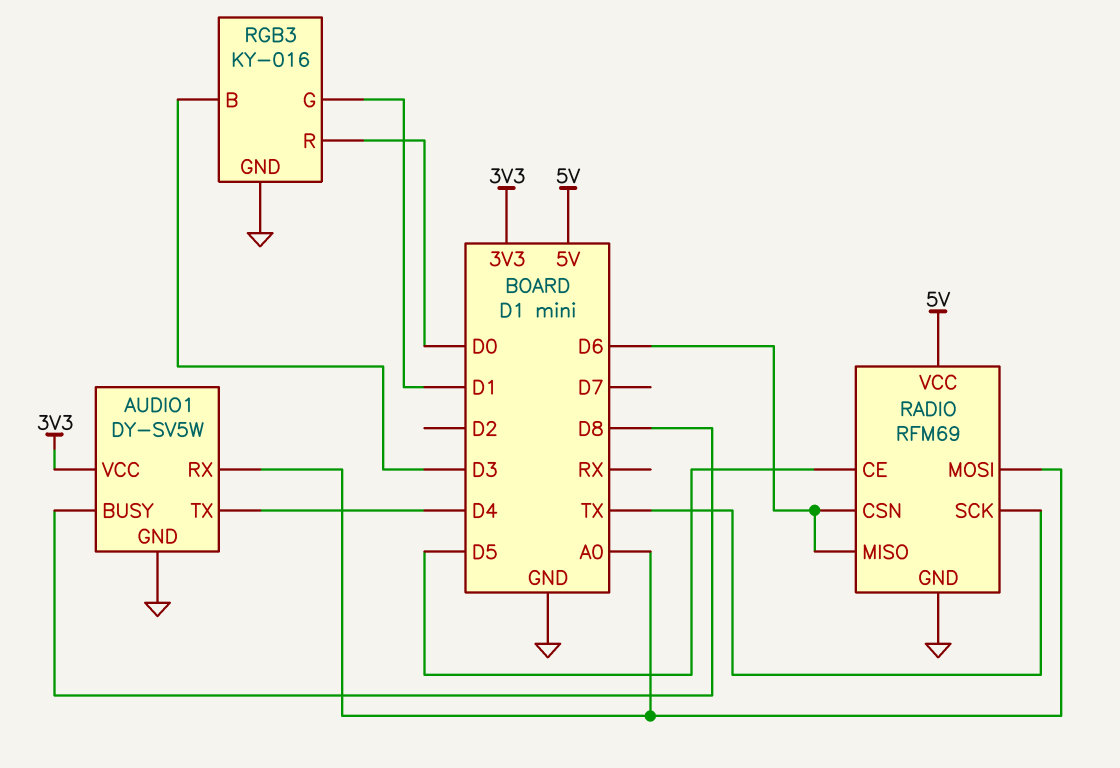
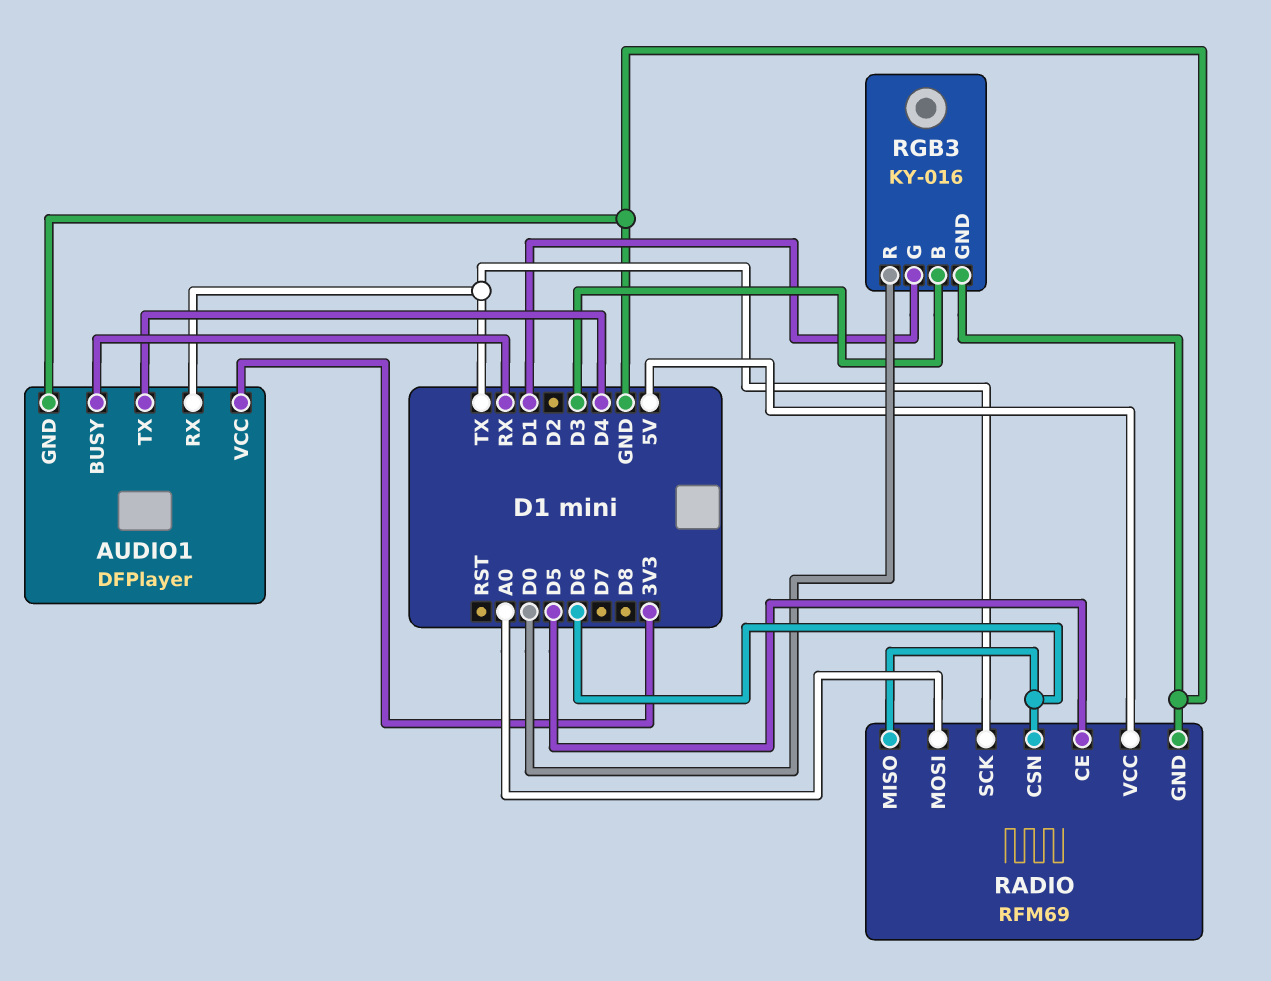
AUDIO1: DY-SV5W -> DFPlayer
AUDIO1 pin BUSY: D8 -> RX
AUDIO1 pin RX: A0 -> TX

